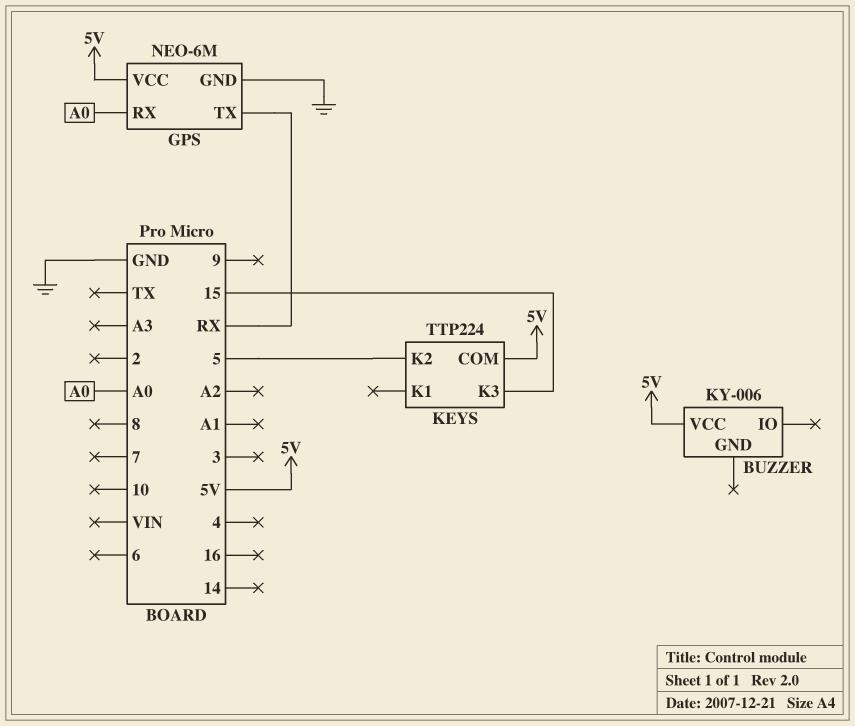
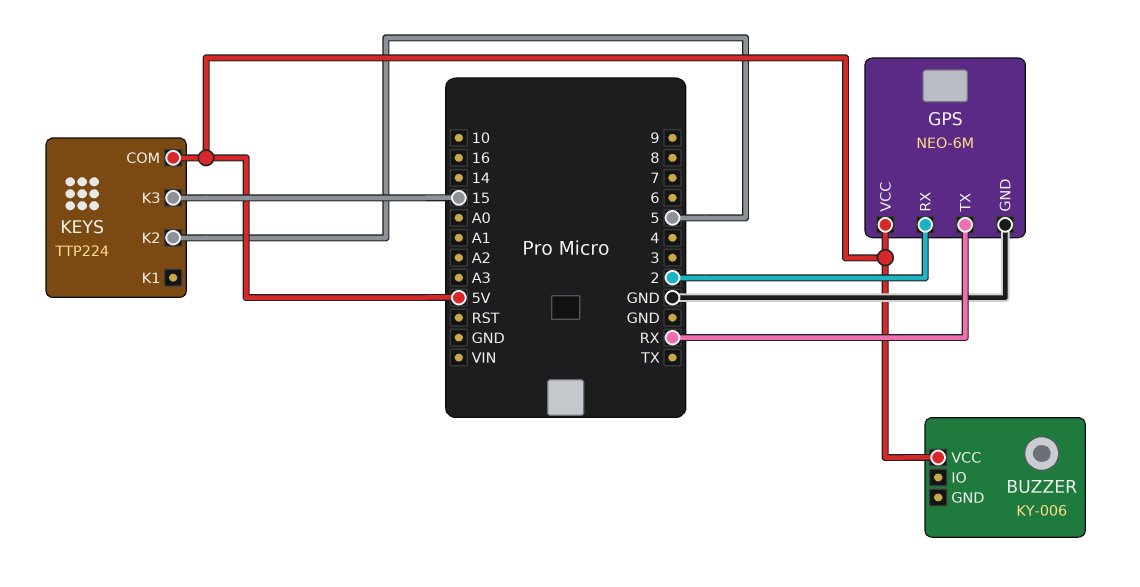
GPS pin RX: A0 -> 2

